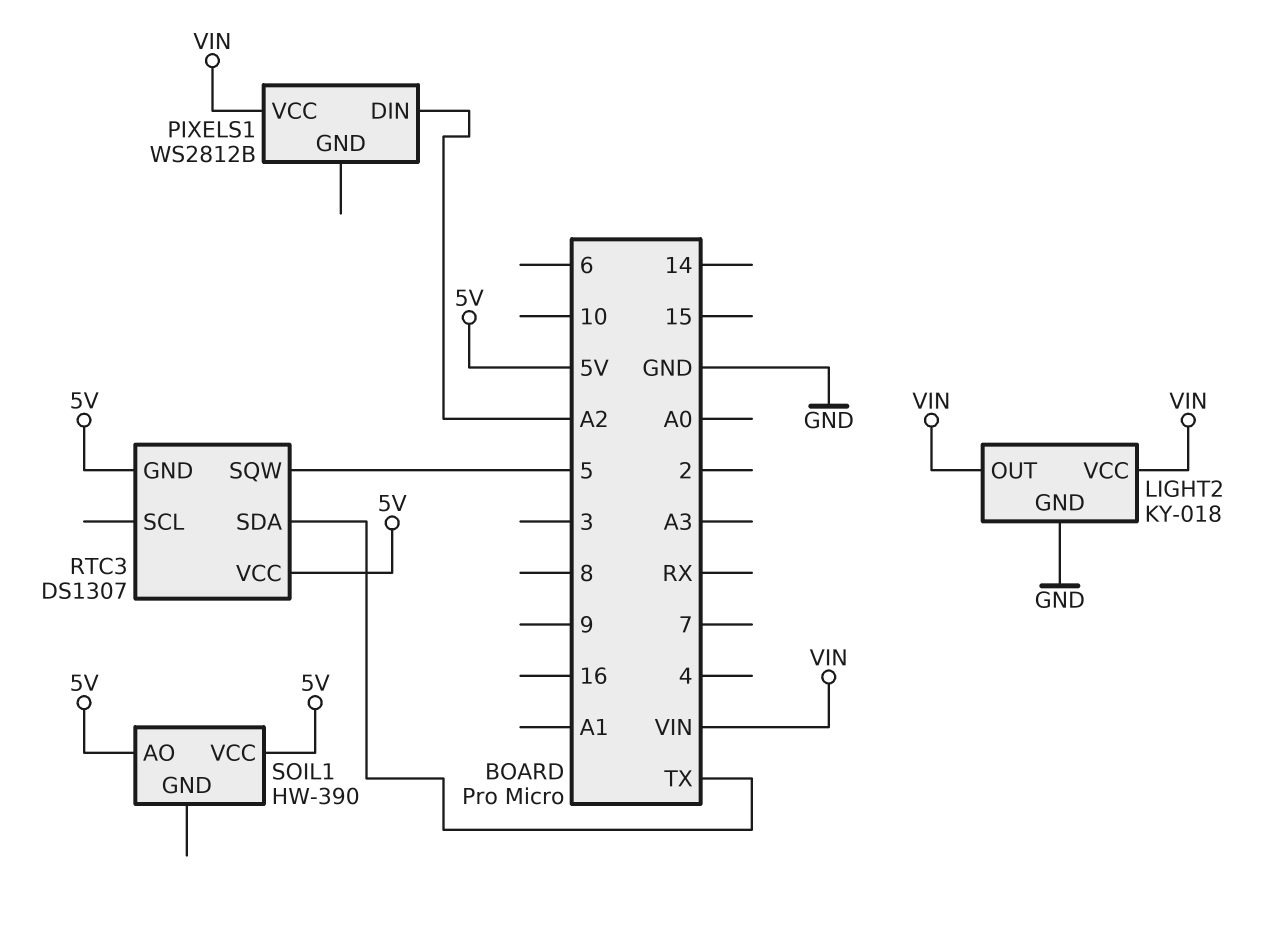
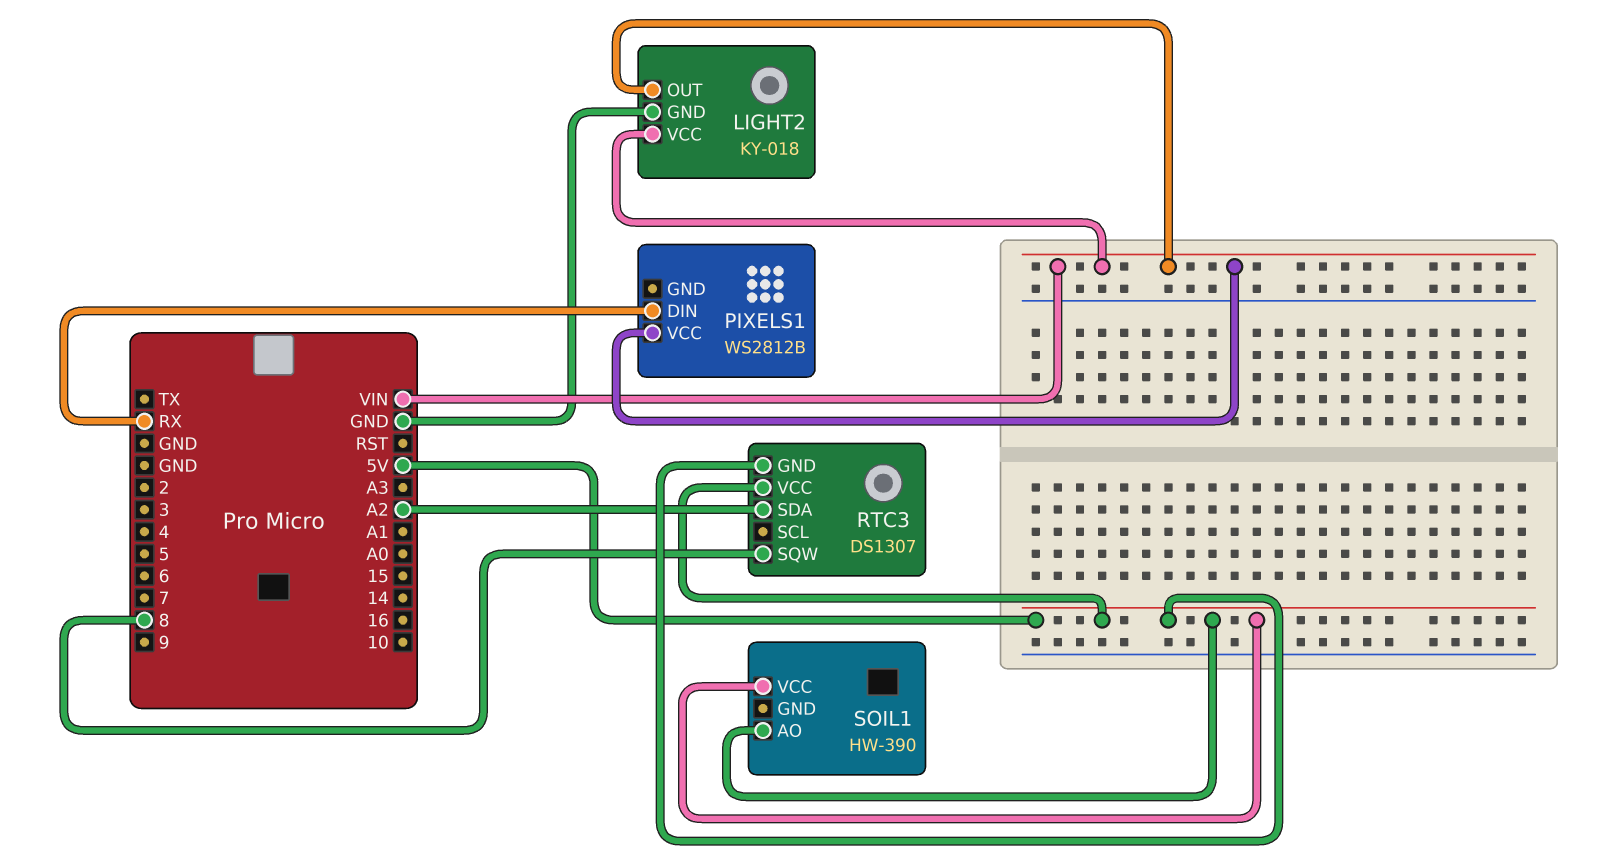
PIXELS1 pin DIN: A2 -> RX
RTC3 pin SDA: TX -> A2
RTC3 pin SQW: 5 -> 8

